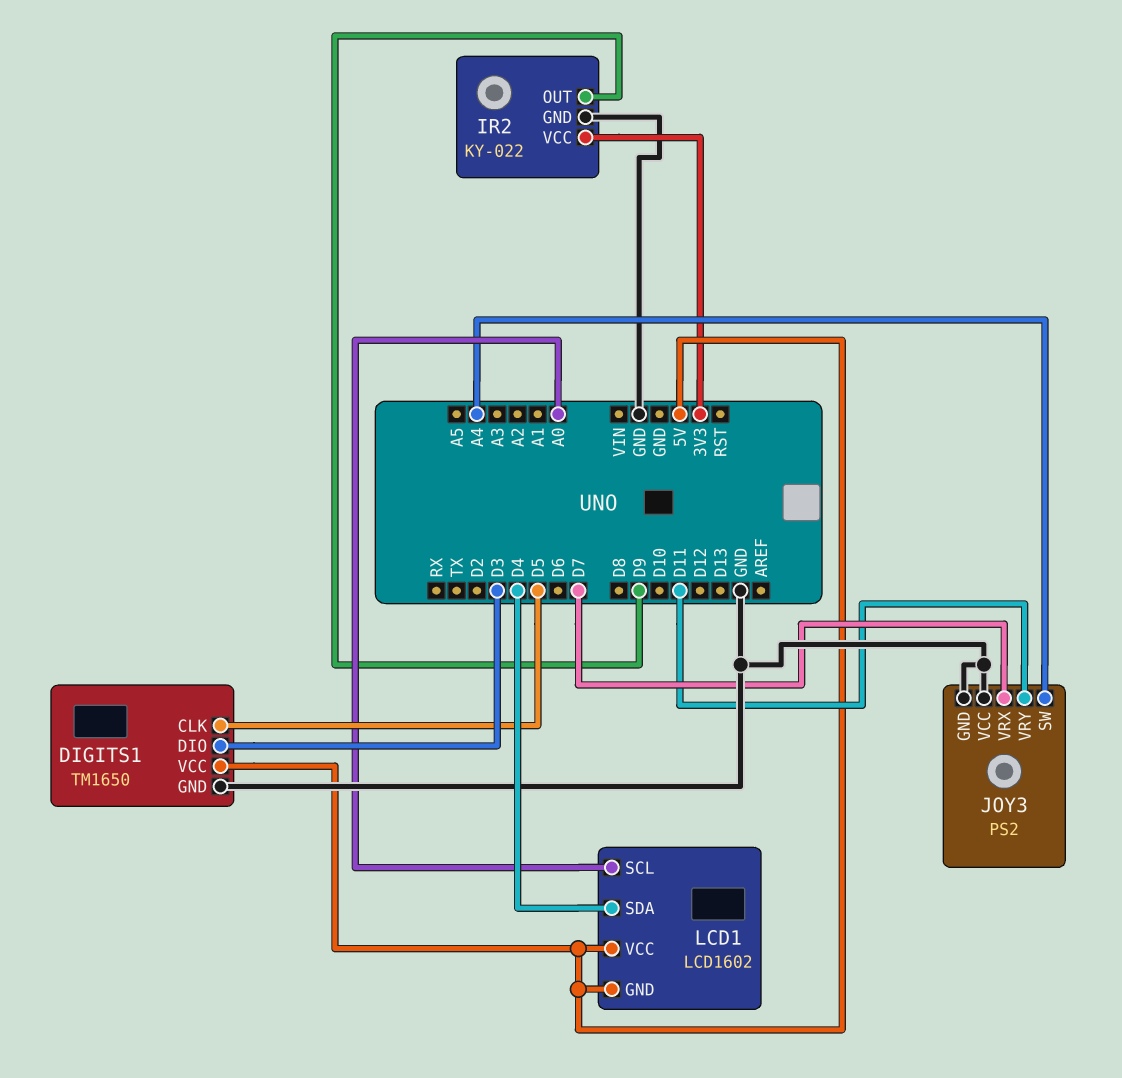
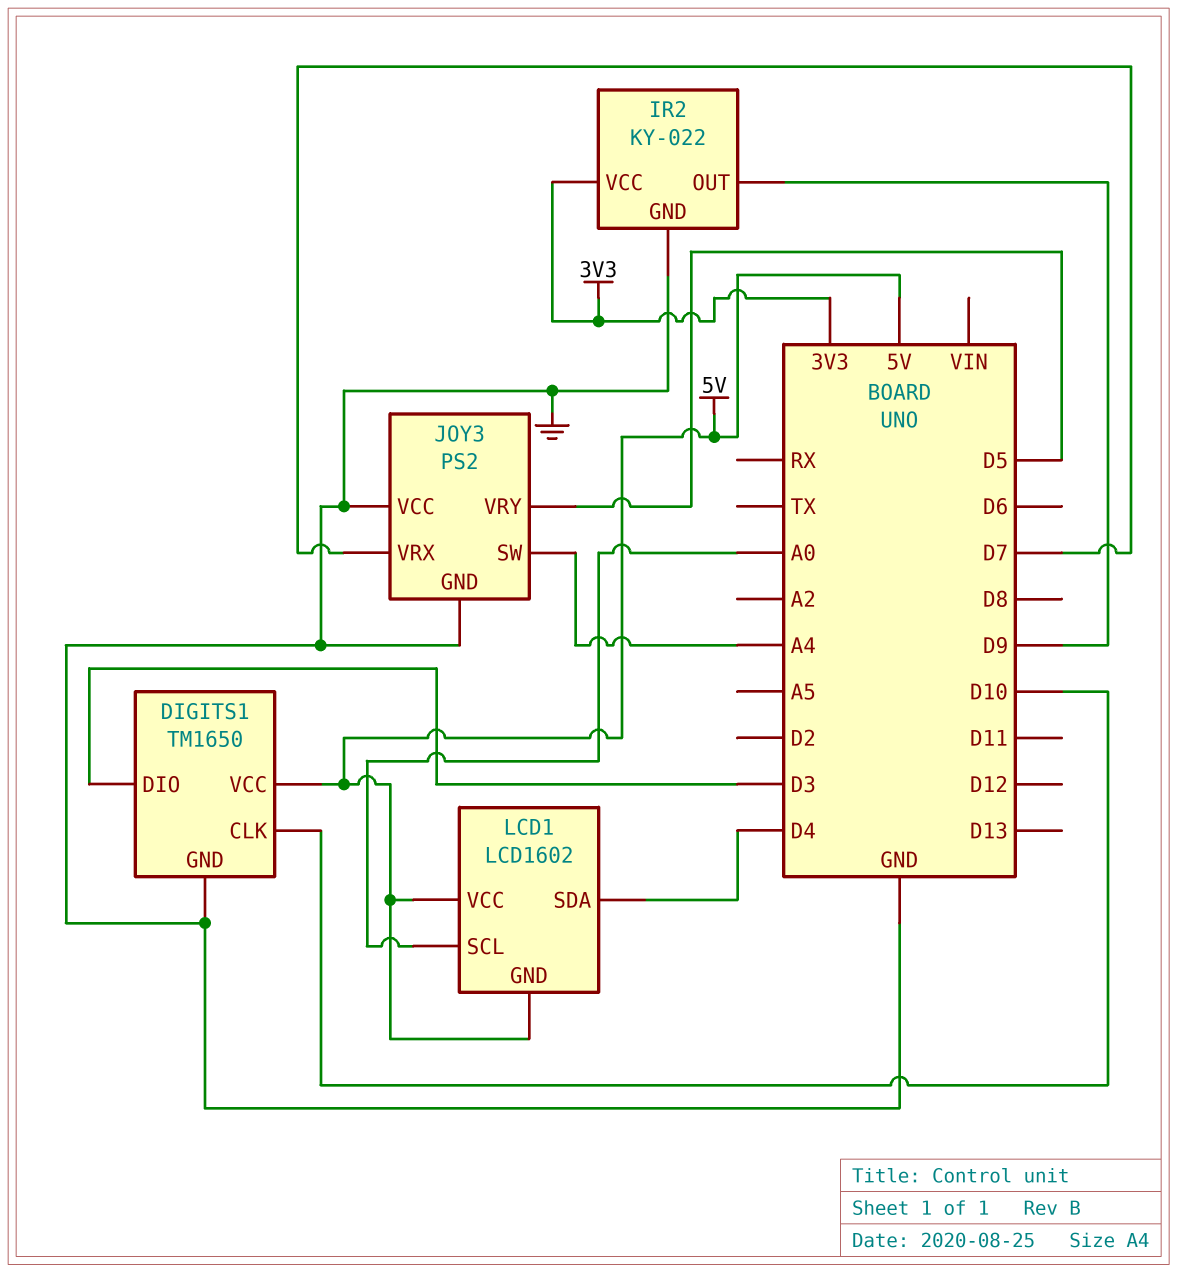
DIGITS1 pin CLK: D5 -> D10
JOY3 pin VRY: D11 -> D5

